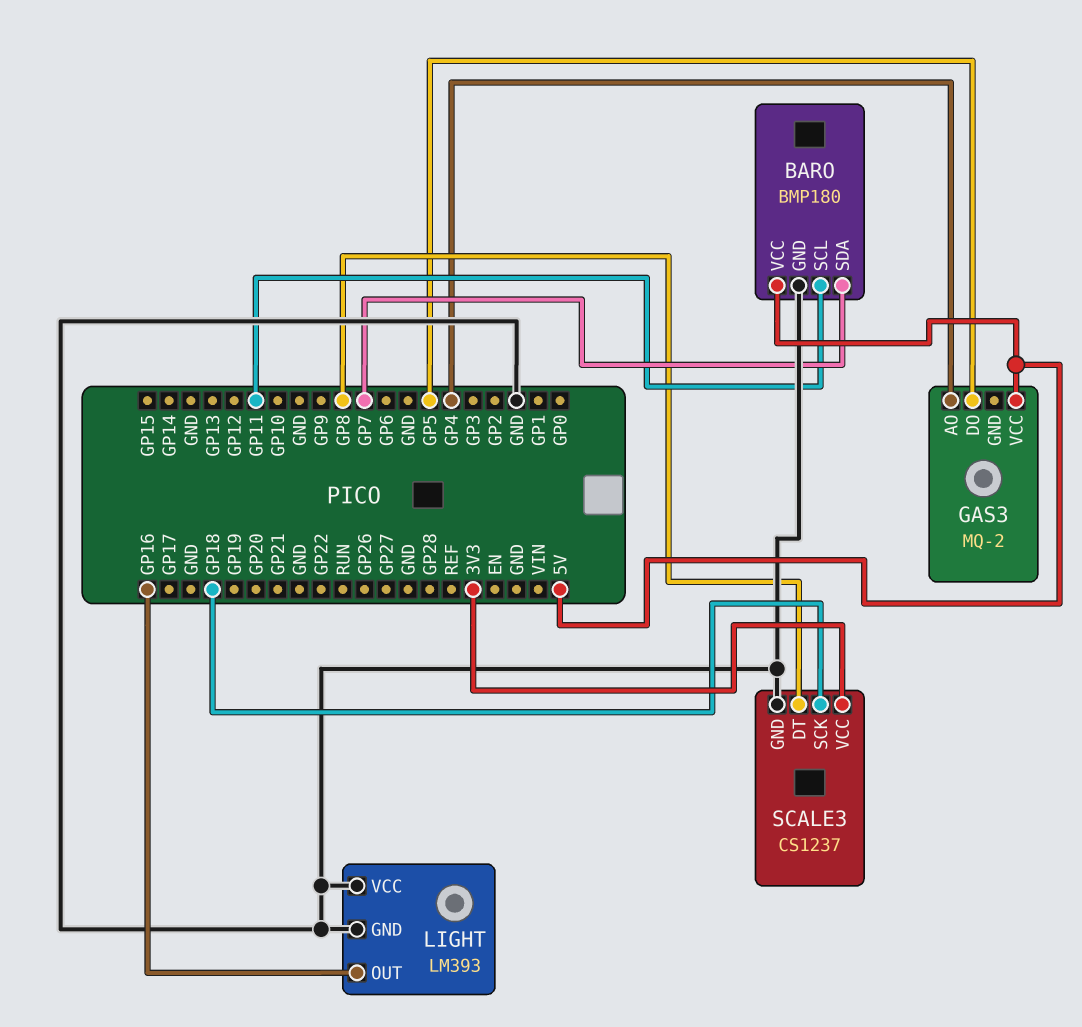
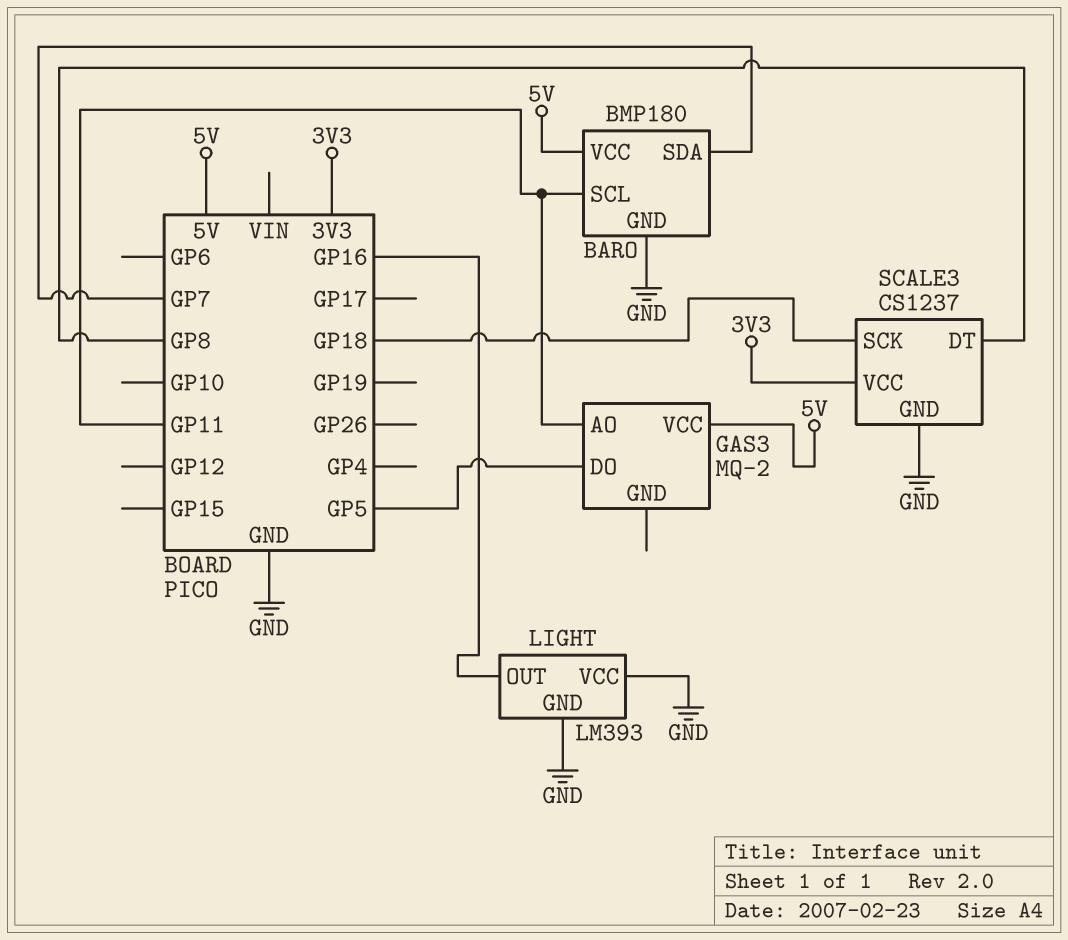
GAS3 pin AO: GP4 -> GP11

